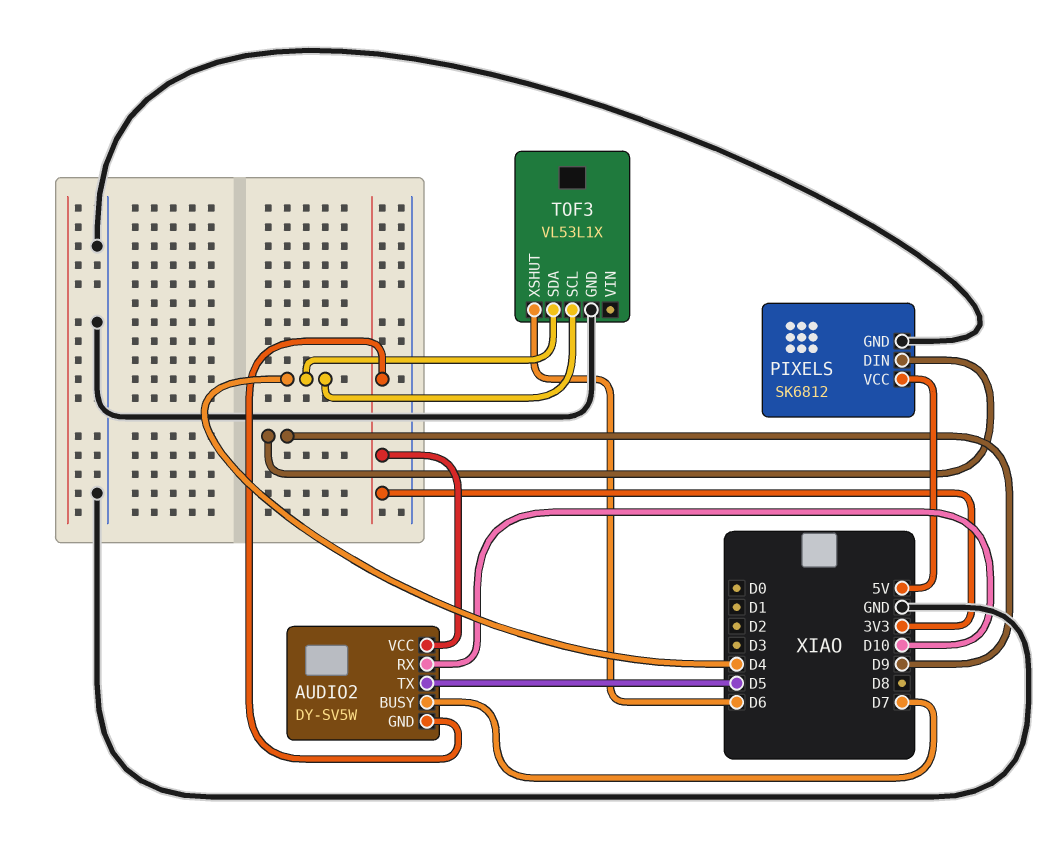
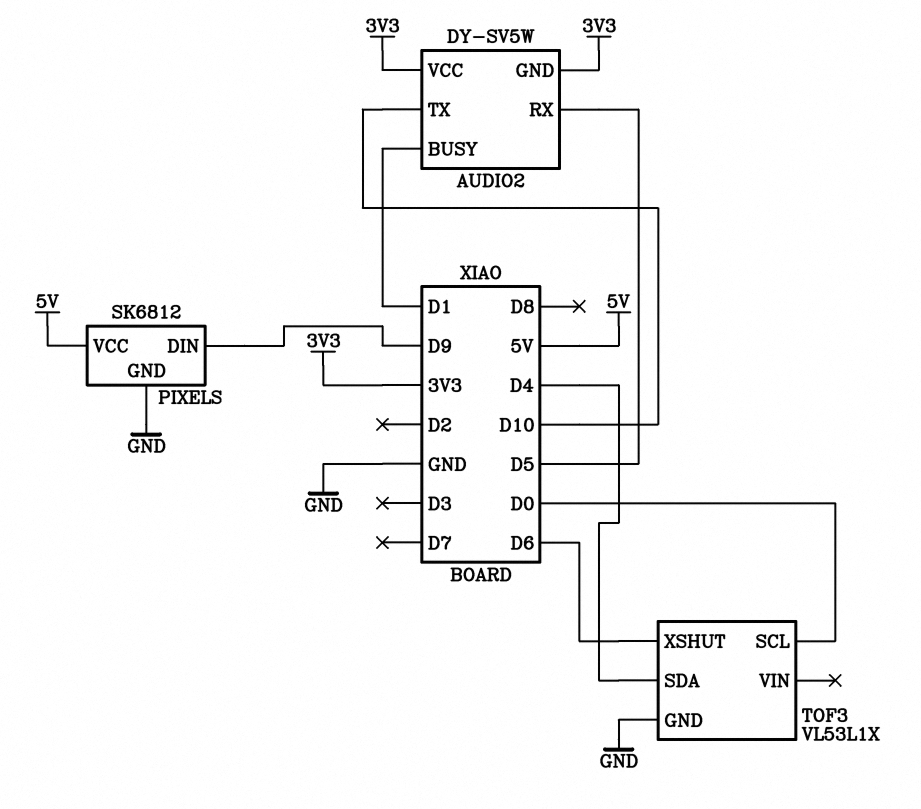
AUDIO2 pin BUSY: D7 -> D1
AUDIO2 pin RX: D10 -> D5
AUDIO2 pin TX: D5 -> D10
TOF3 pin SCL: D4 -> D0

